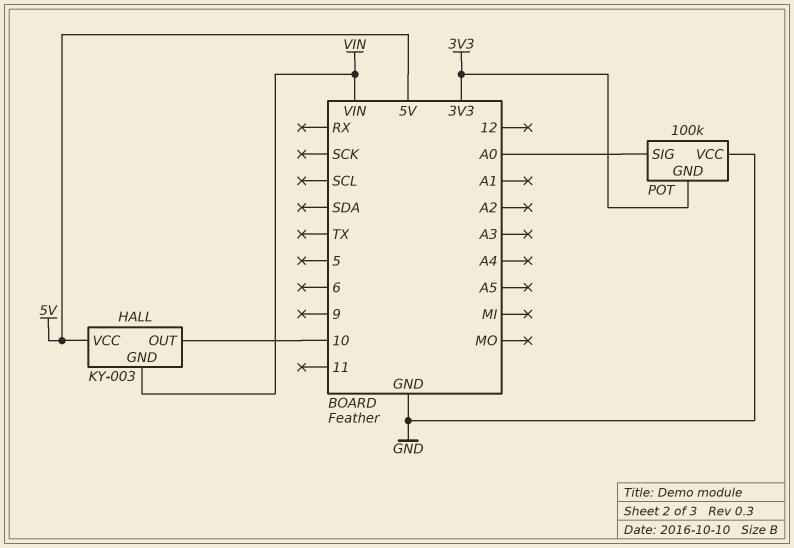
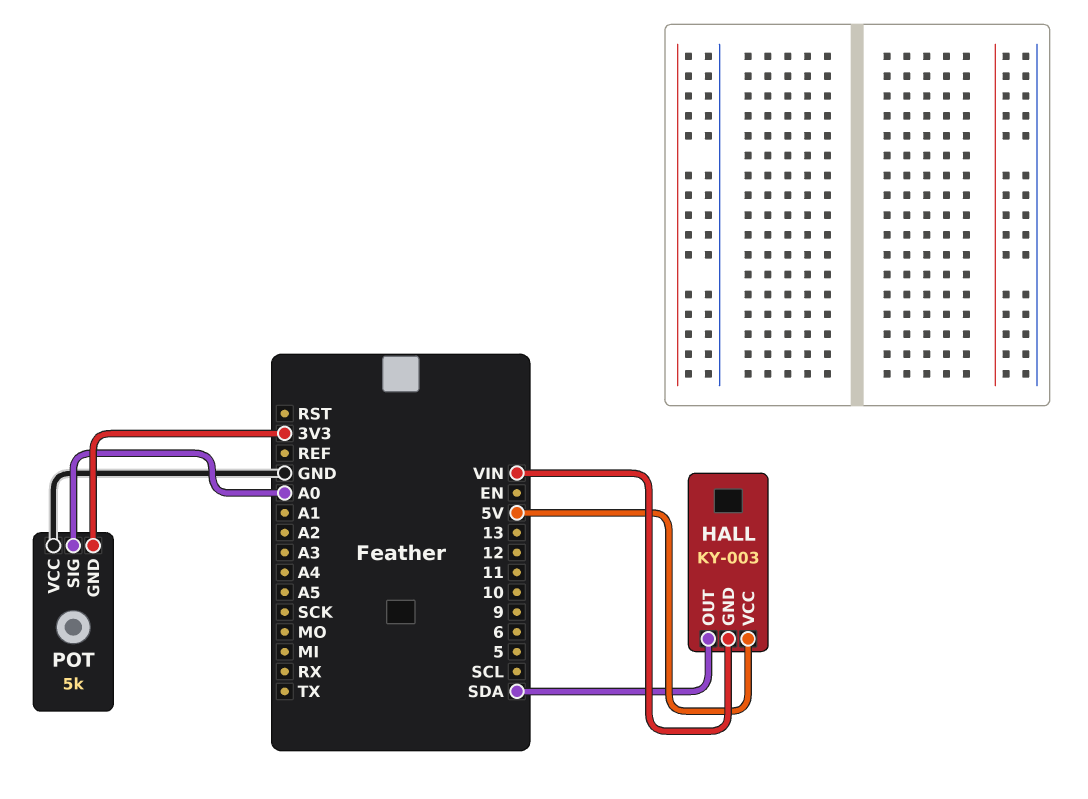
HALL pin OUT: 10 -> SDA
POT: 100k -> 5k

